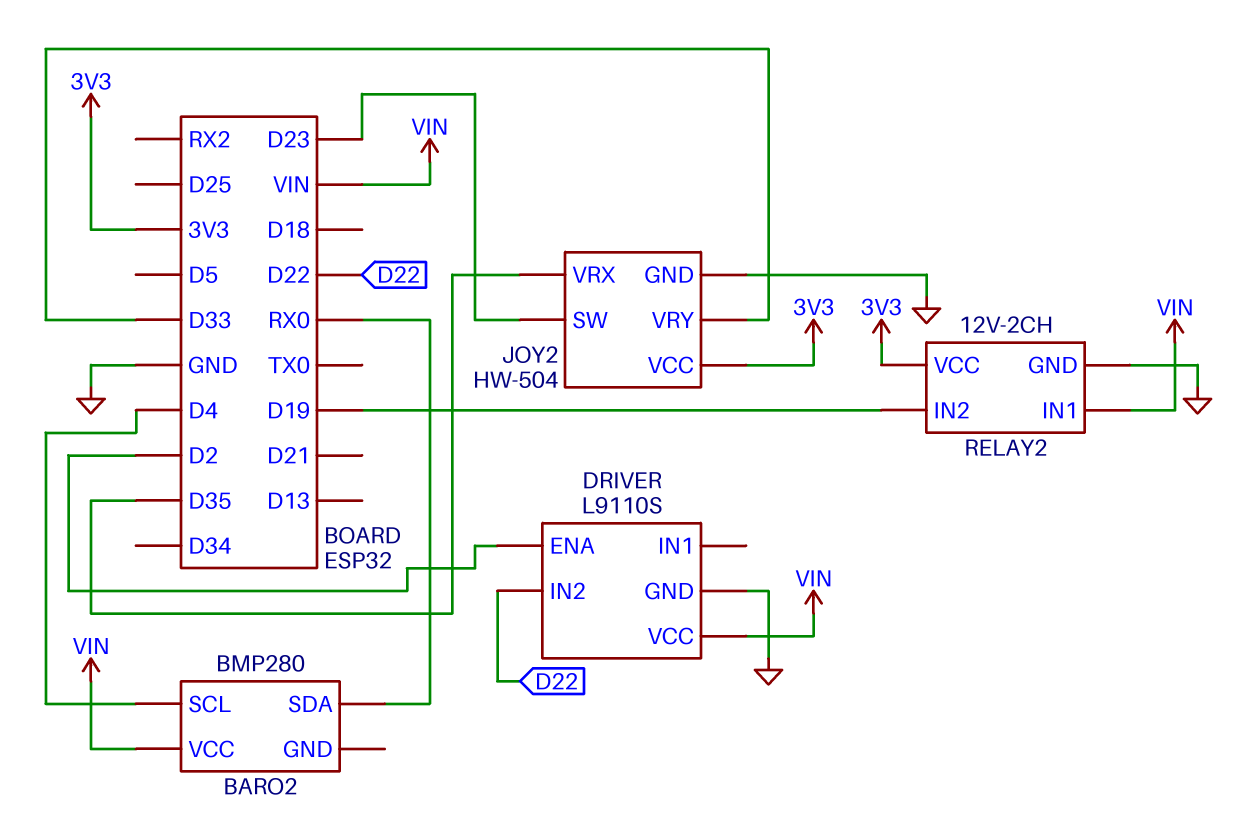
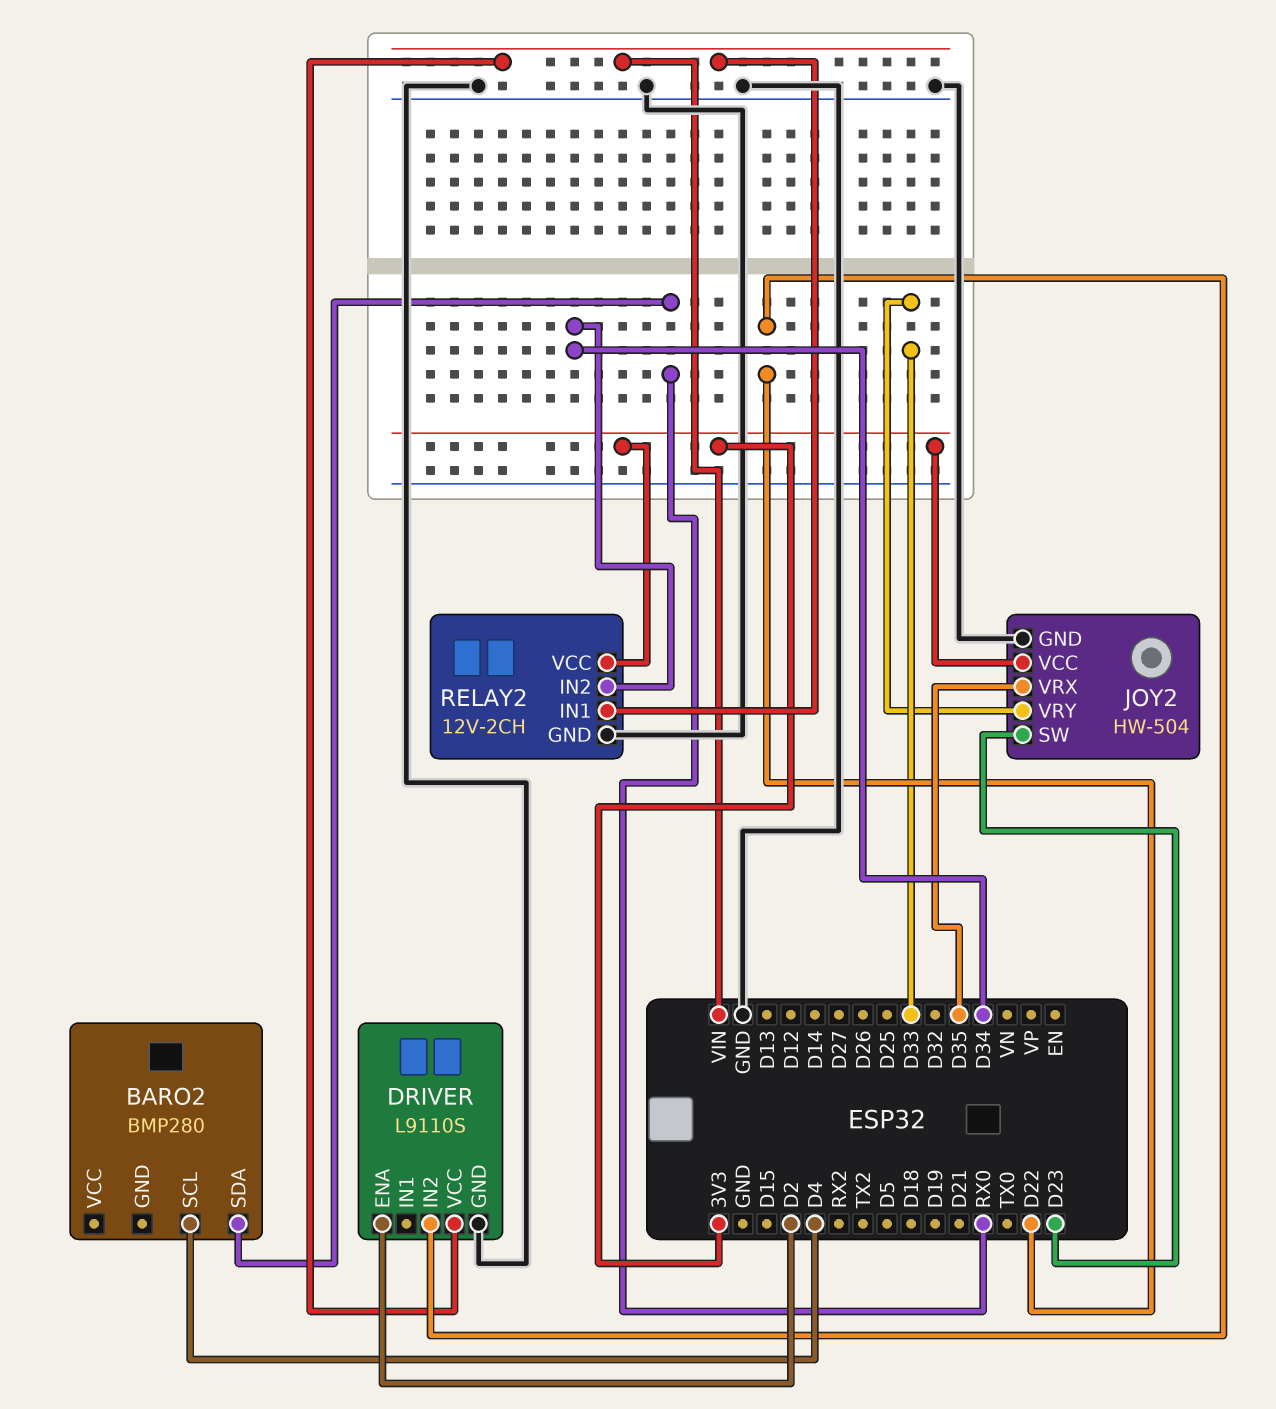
BARO2 pin VCC: VIN -> none
RELAY2 pin IN2: D19 -> D34

